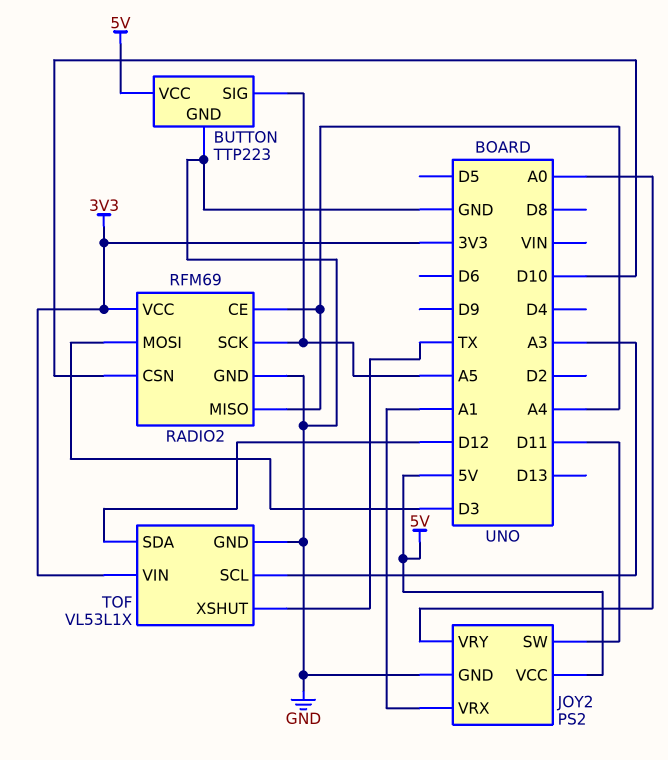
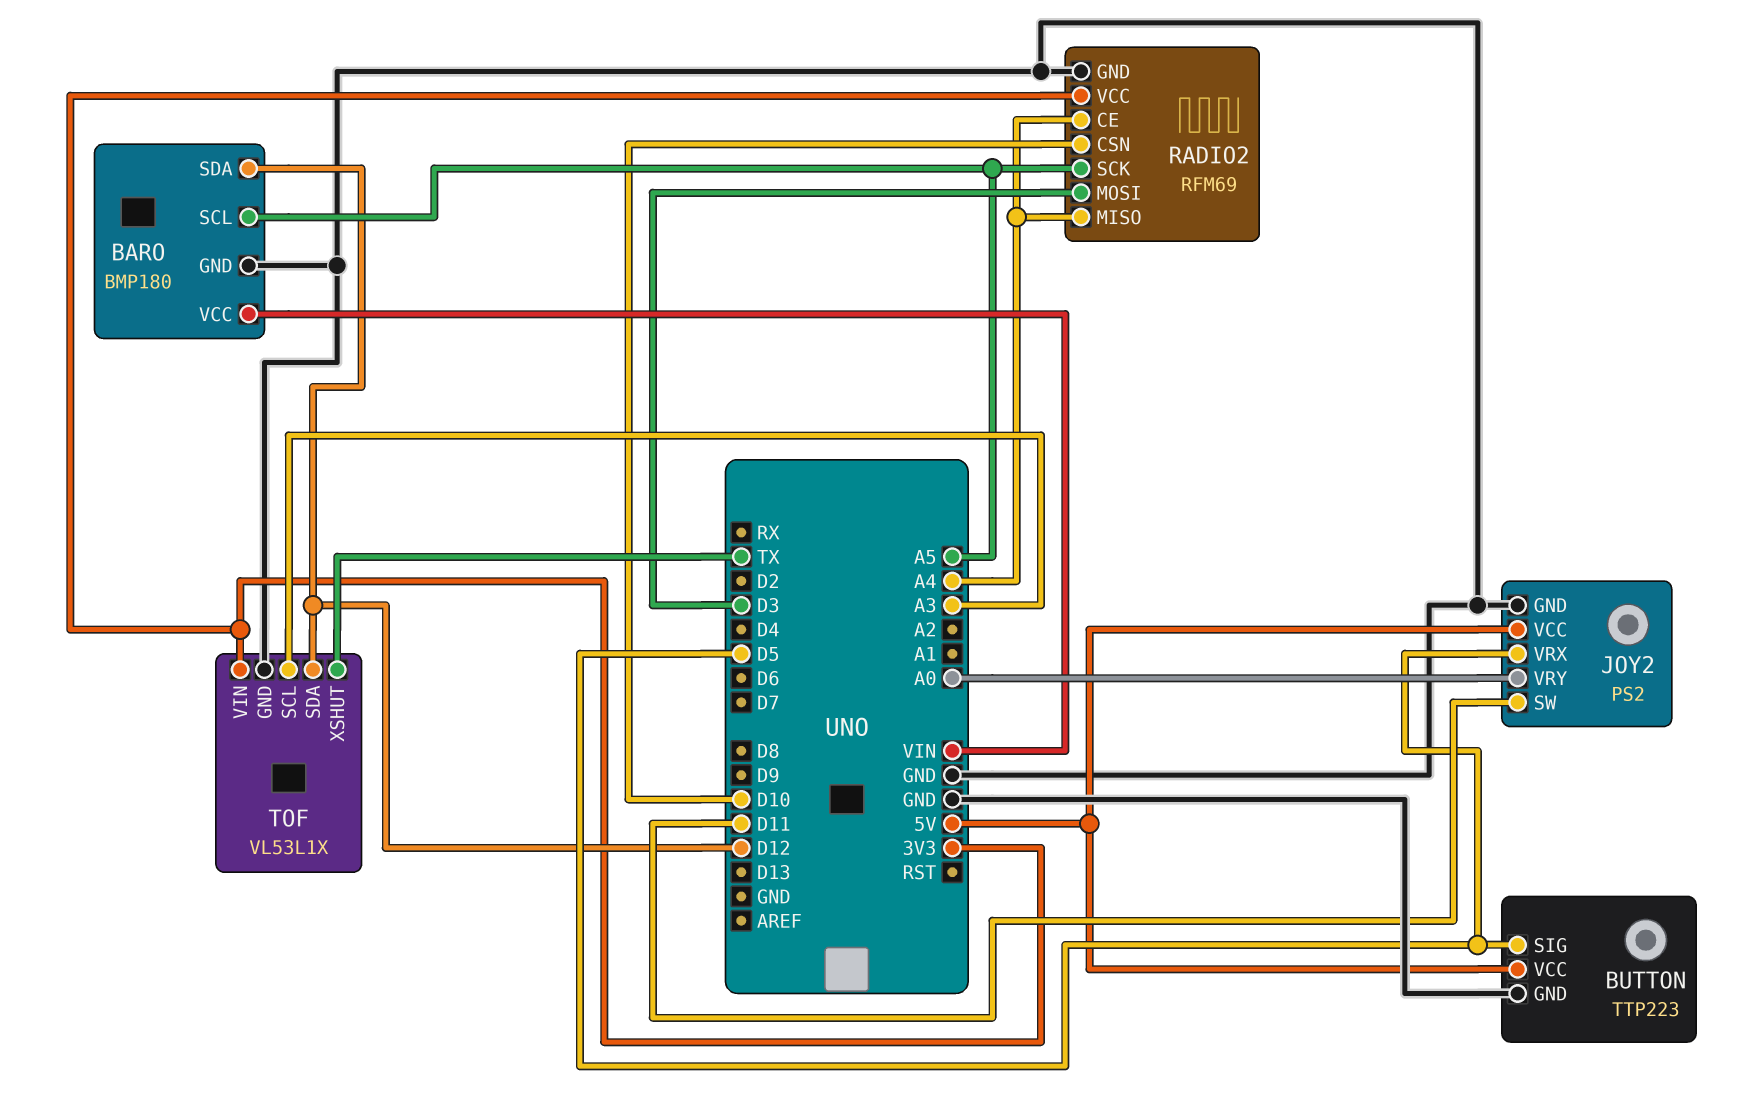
BARO: none -> BMP180
BARO pin GND: none -> GND
BARO pin SCL: none -> A5
BARO pin SDA: none -> D12
BARO pin VCC: none -> VIN
BUTTON pin SIG: A5 -> D5
JOY2 pin VRX: A1 -> D5

